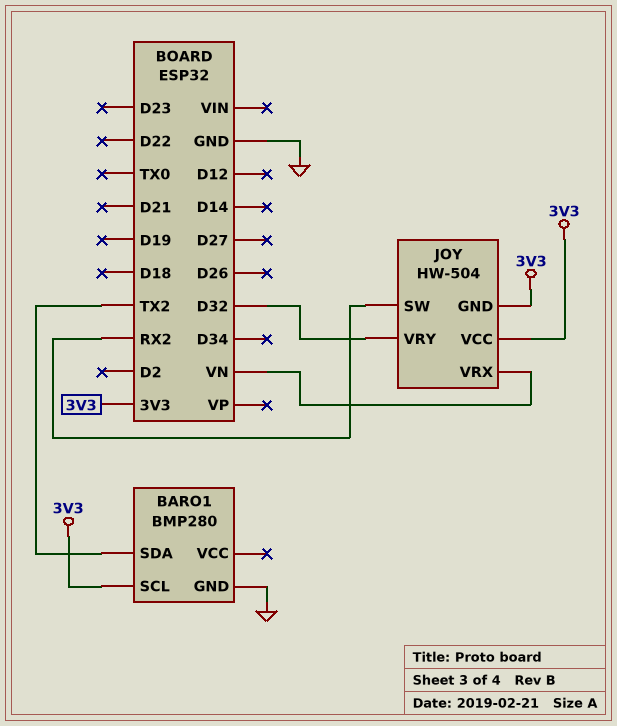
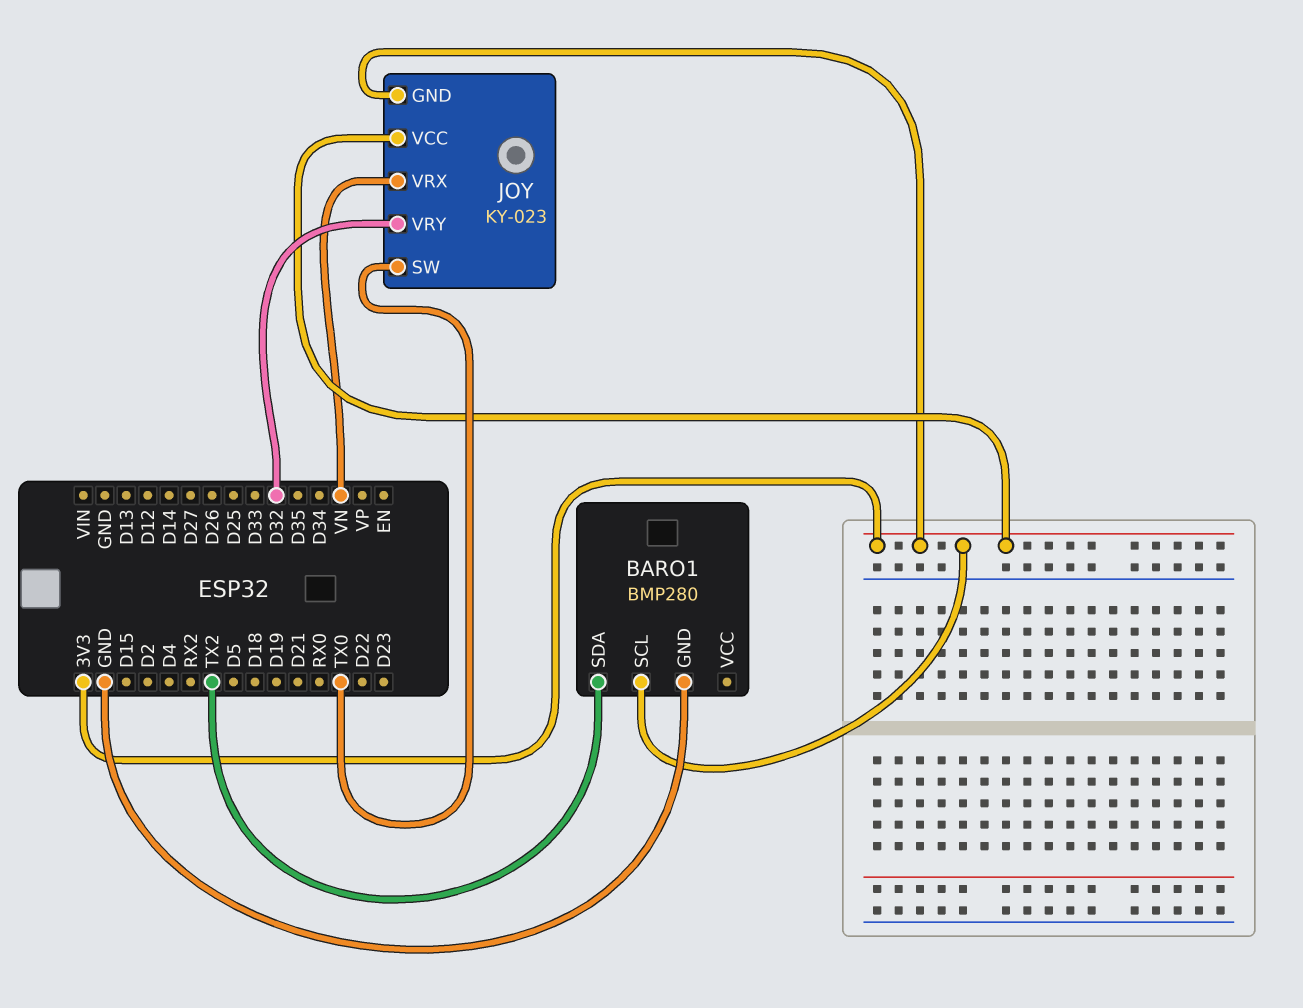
JOY: HW-504 -> KY-023
JOY pin SW: RX2 -> TX0

